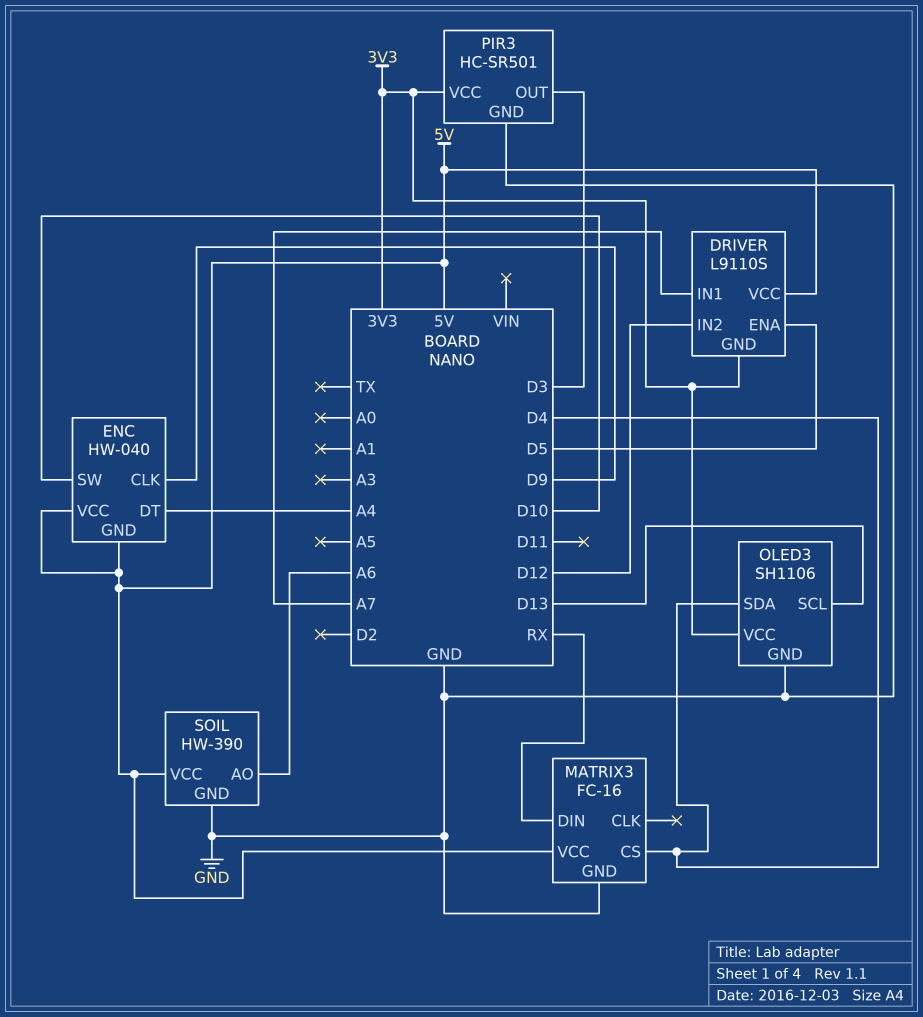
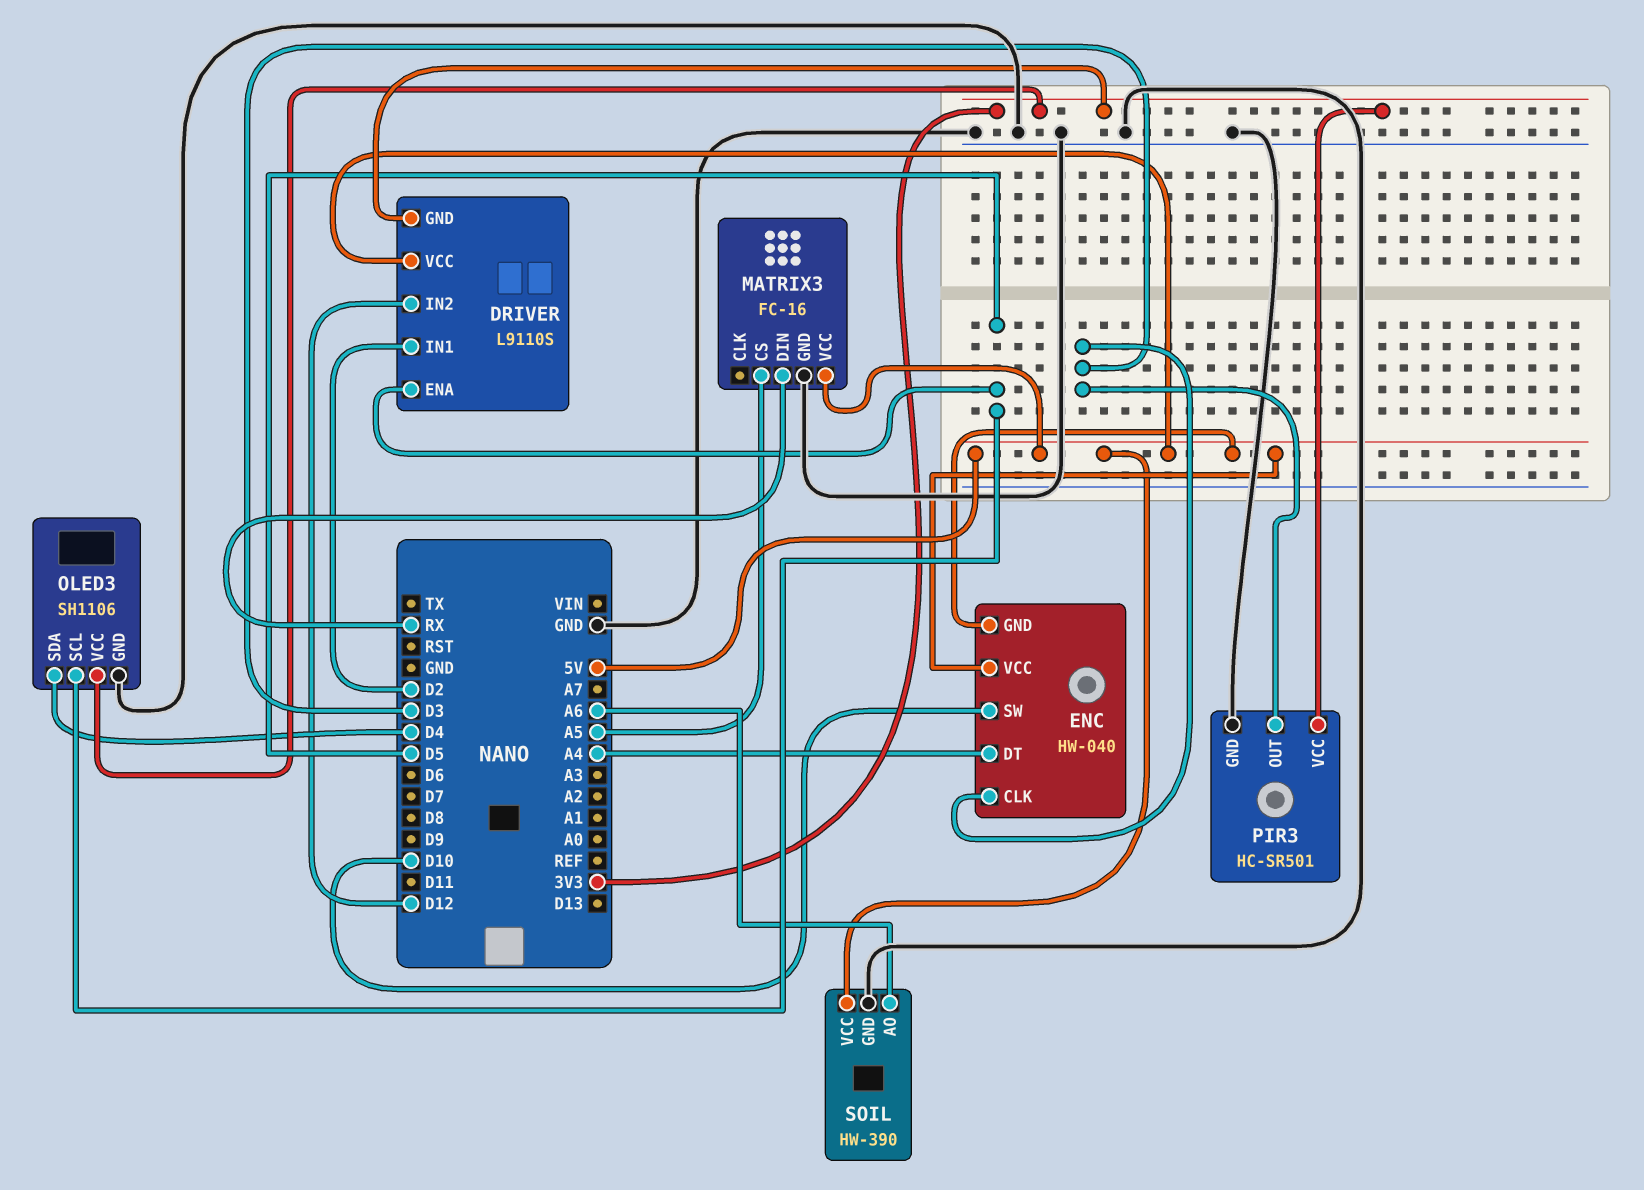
DRIVER pin IN1: A7 -> D2
ENC pin CLK: D9 -> D3
MATRIX3 pin CS: D4 -> A5
OLED3 pin SCL: D13 -> D5

